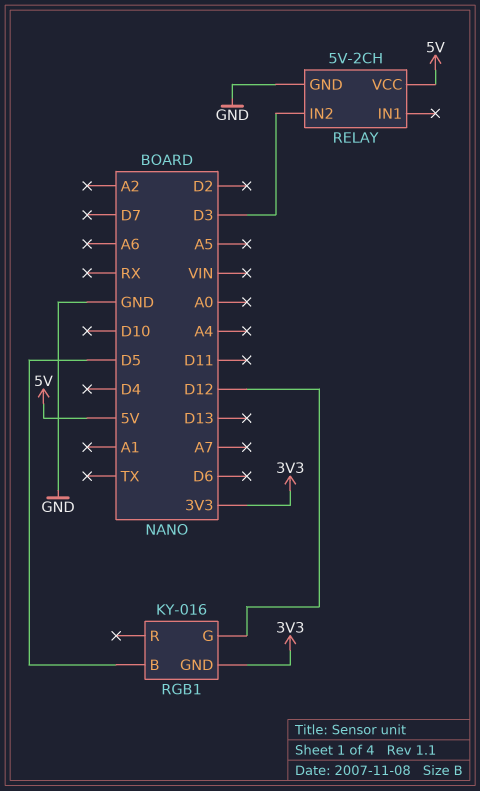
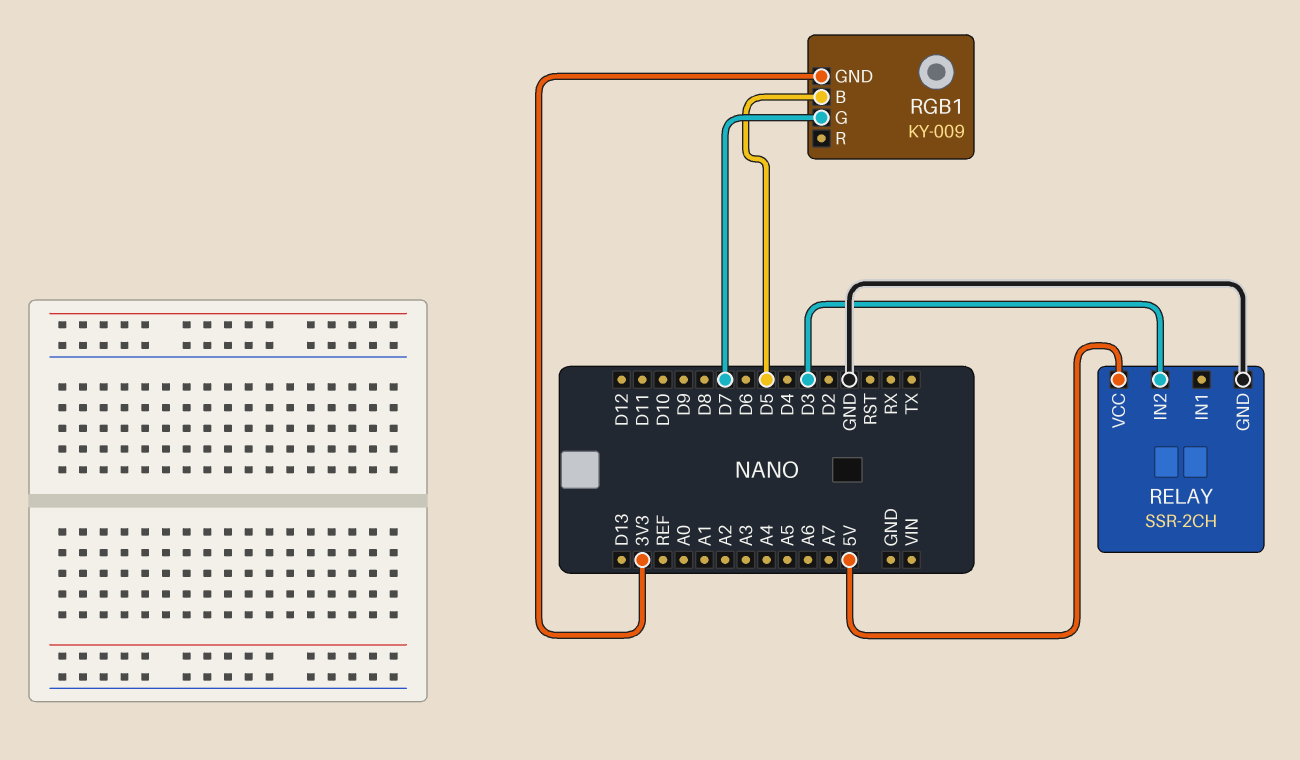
RELAY: 5V-2CH -> SSR-2CH
RGB1: KY-016 -> KY-009
RGB1 pin G: D12 -> D7

